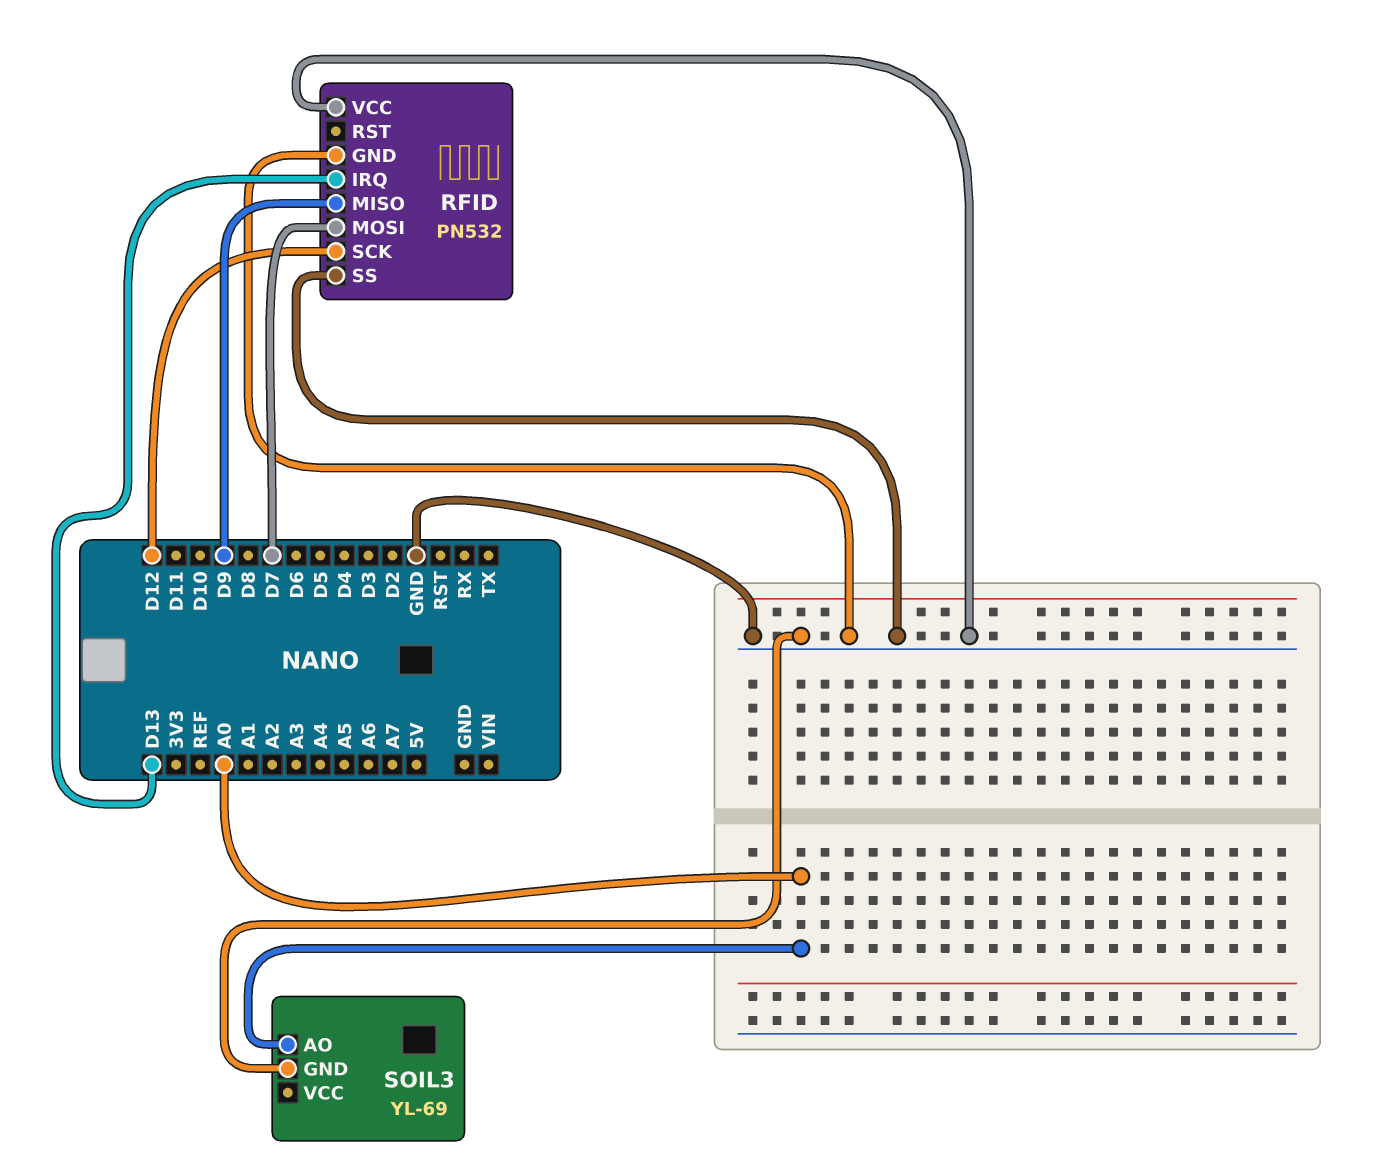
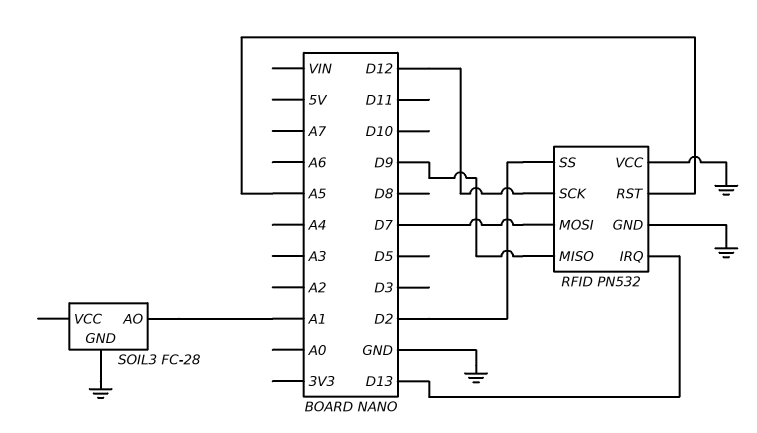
RFID pin RST: none -> A5
RFID pin SS: GND -> D2
SOIL3: YL-69 -> FC-28
SOIL3 pin AO: A0 -> A1

